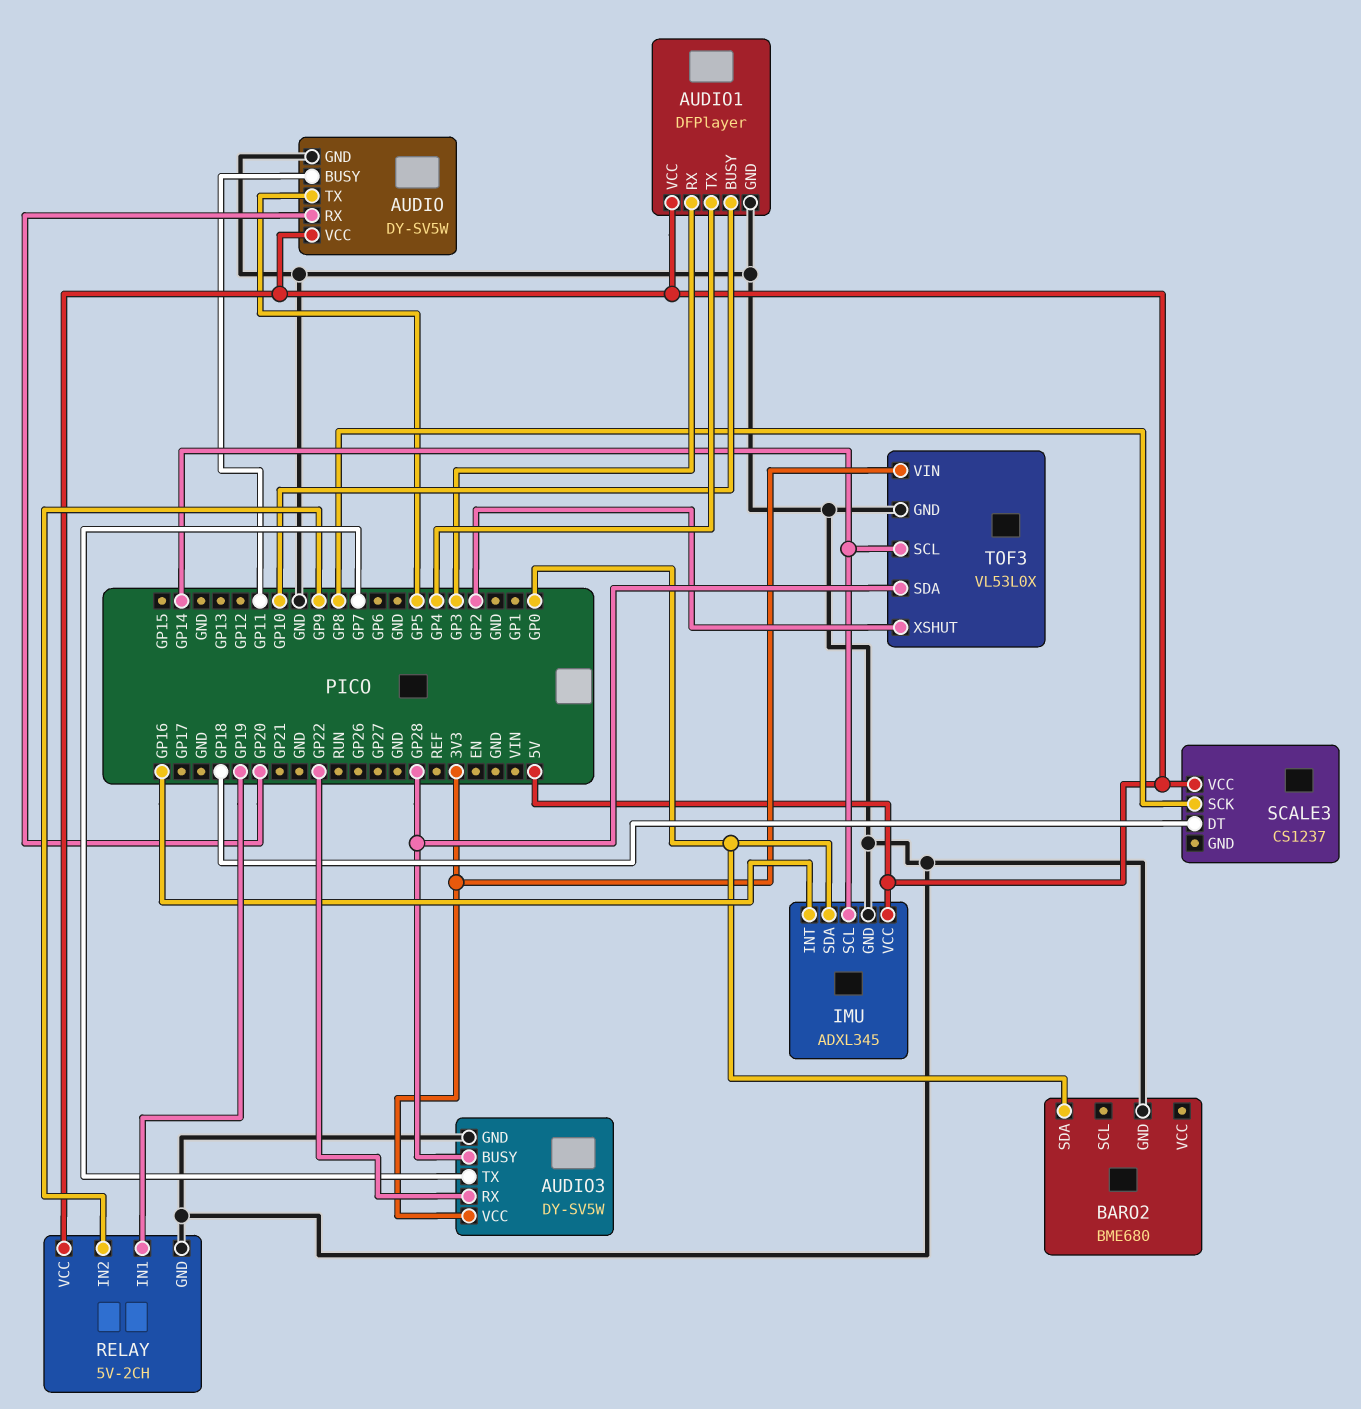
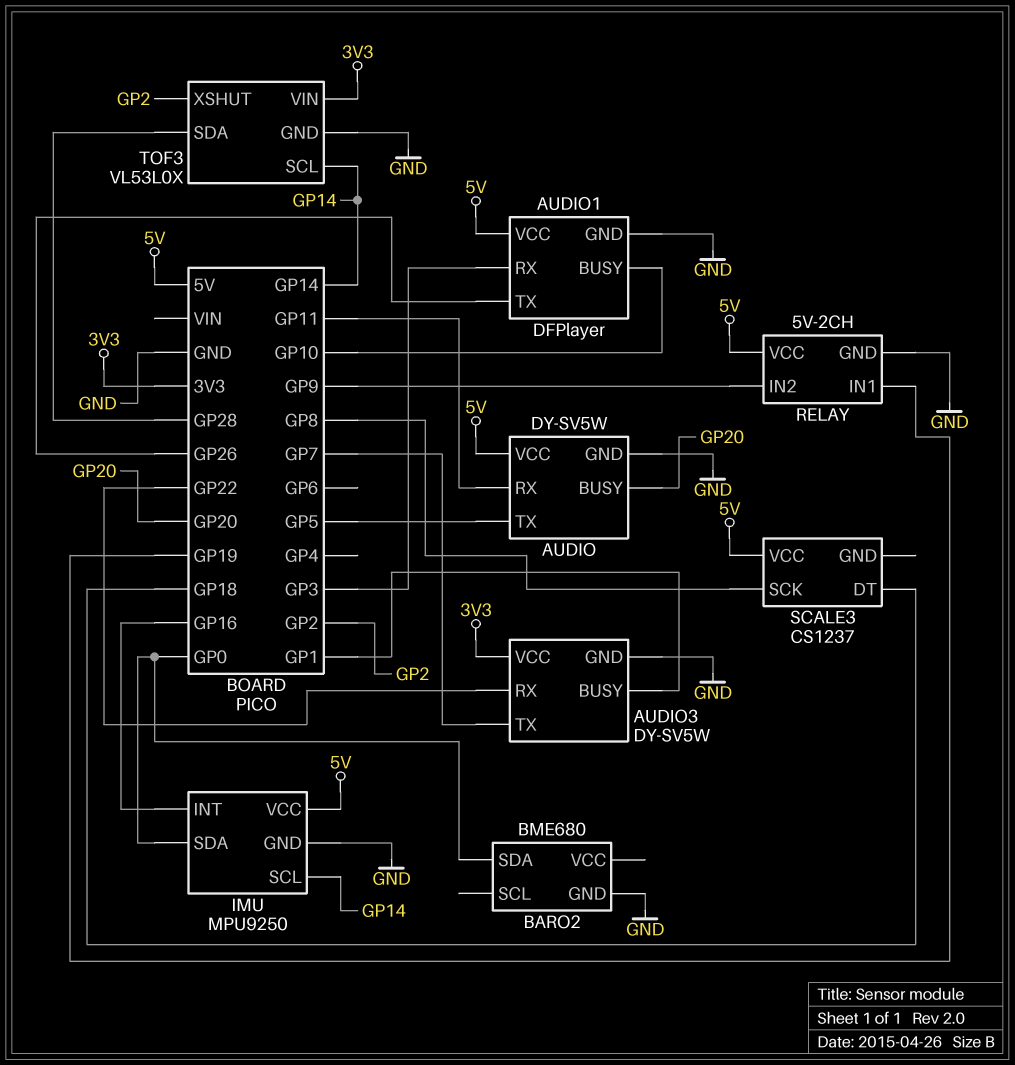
AUDIO pin BUSY: GP11 -> GP20
AUDIO pin RX: GP20 -> GP11
AUDIO1 pin TX: GP4 -> GP26
AUDIO3 pin BUSY: GP28 -> GP1
IMU: ADXL345 -> MPU9250

